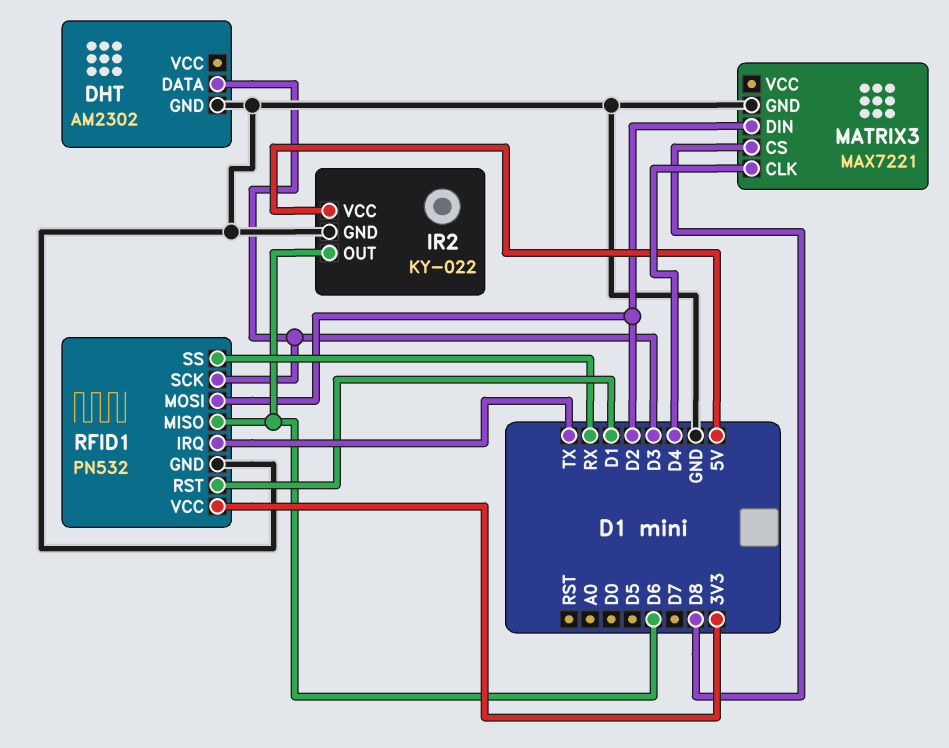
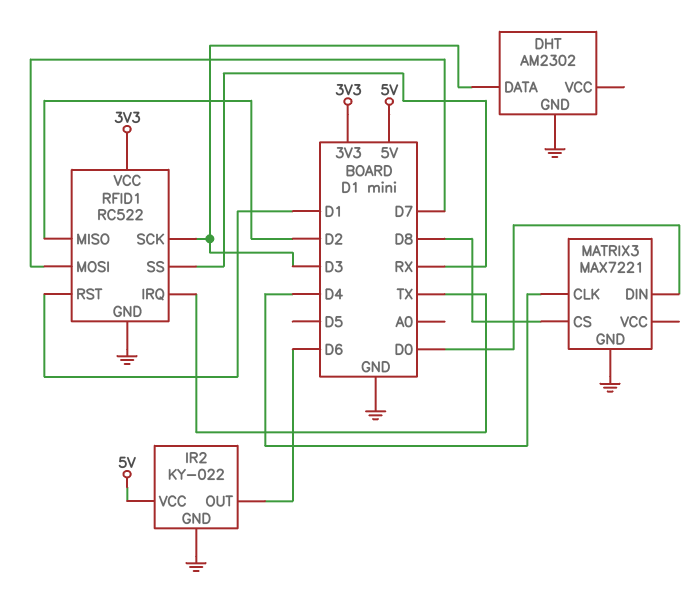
MATRIX3 pin DIN: D2 -> D0
RFID1: PN532 -> RC522
RFID1 pin MISO: D6 -> D2
RFID1 pin MOSI: D2 -> D7

